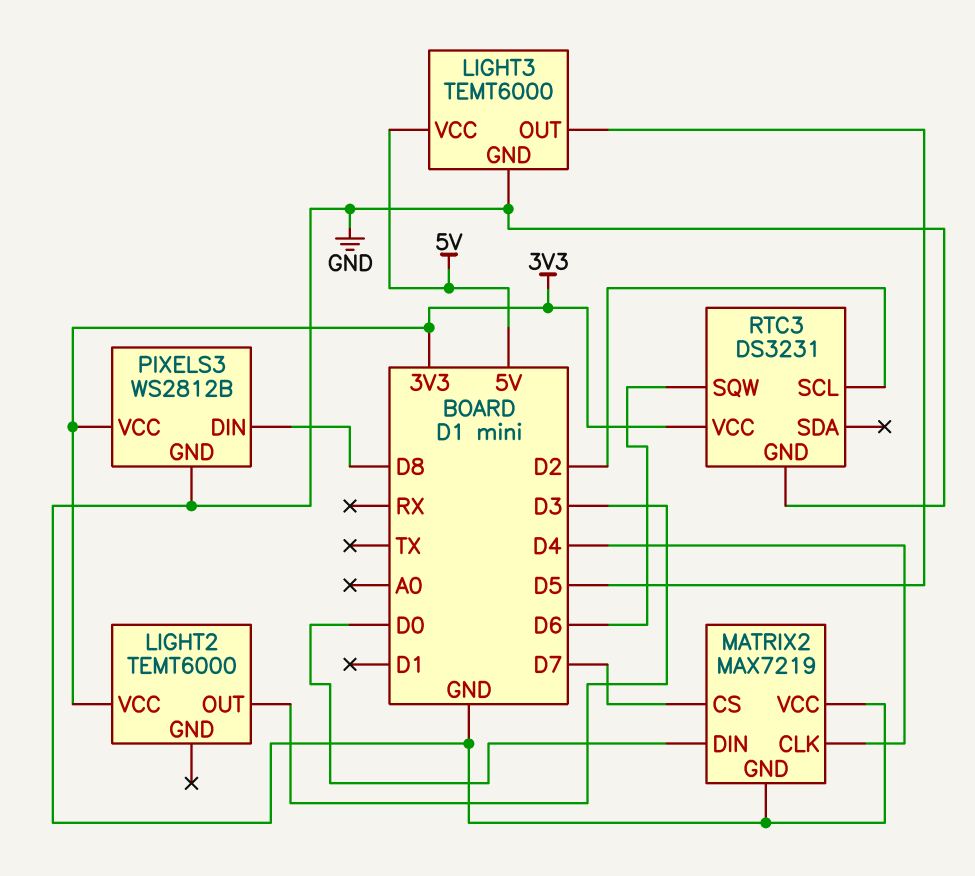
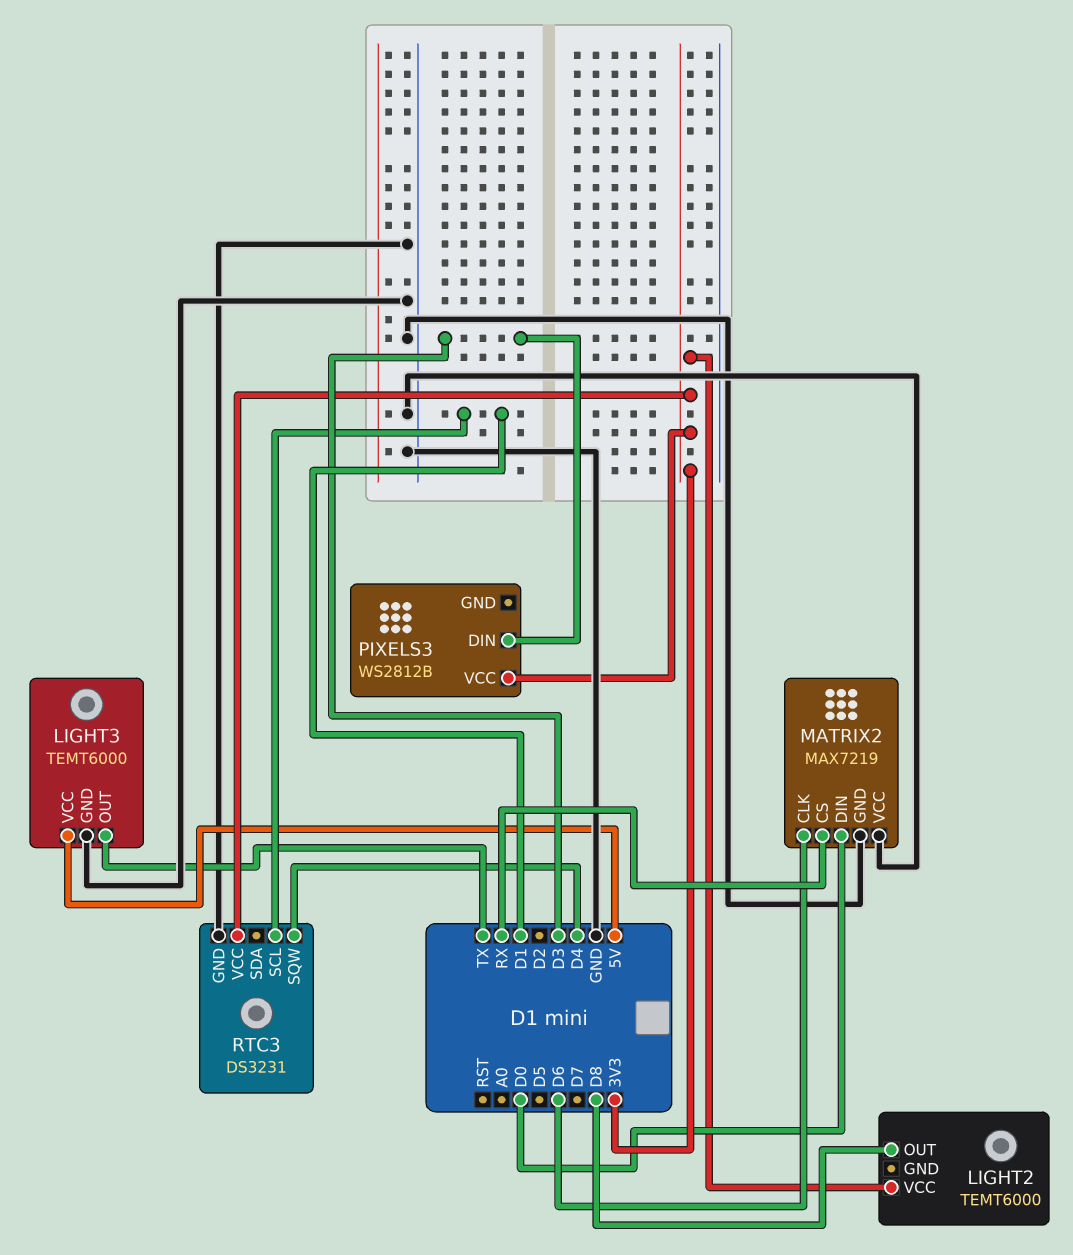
LIGHT2 pin OUT: D3 -> D8
LIGHT3 pin OUT: D5 -> TX
MATRIX2 pin CLK: D4 -> D6
MATRIX2 pin CS: D7 -> RX
PIXELS3 pin DIN: D8 -> D3
PIXELS3 pin GND: GND -> none
RTC3 pin SCL: D2 -> D1
RTC3 pin SQW: D6 -> D4

